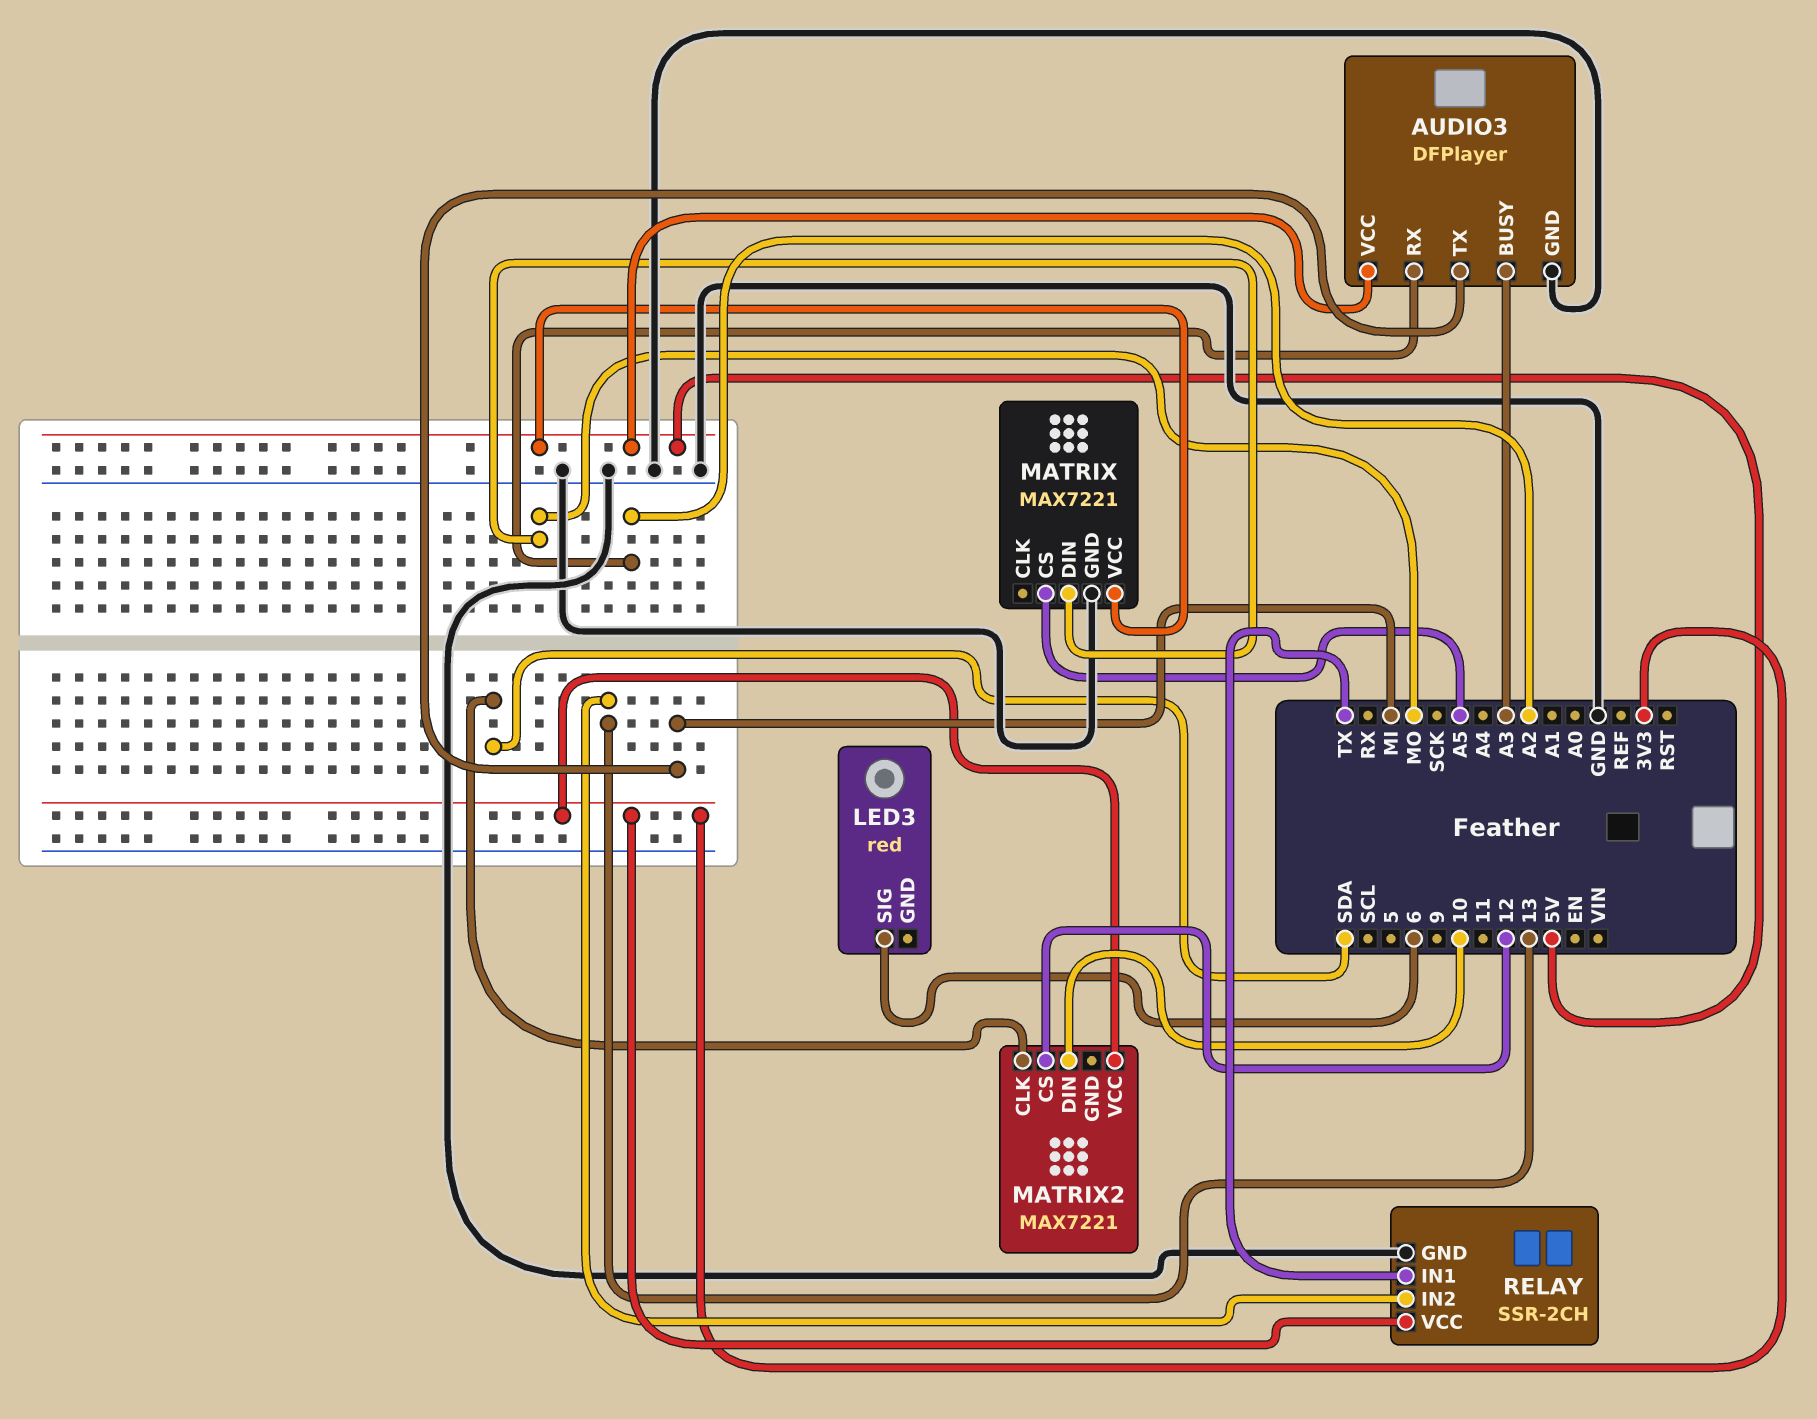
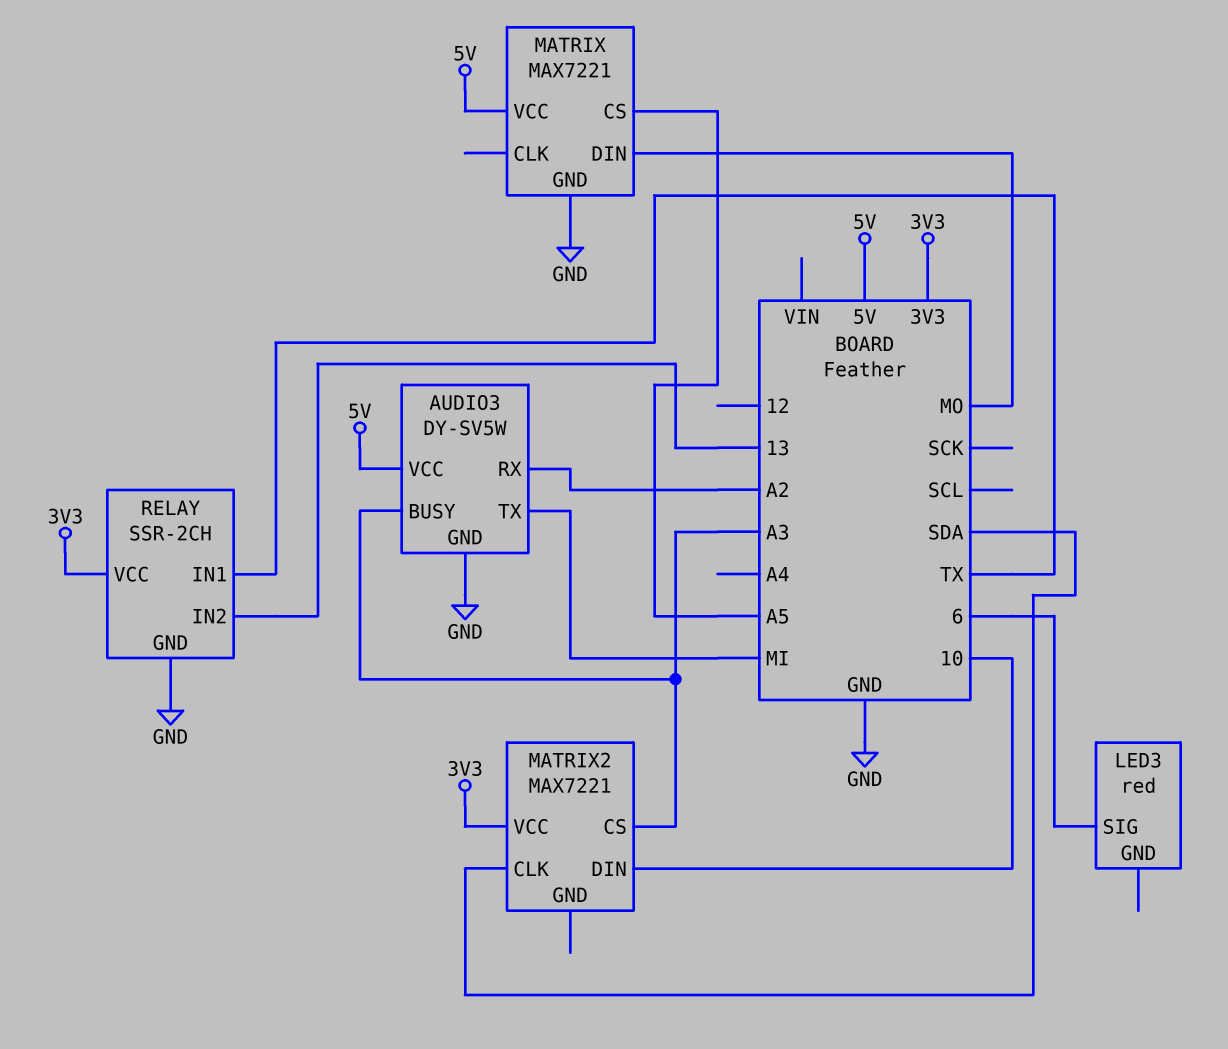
AUDIO3: DFPlayer -> DY-SV5W
MATRIX2 pin CS: 12 -> A3

